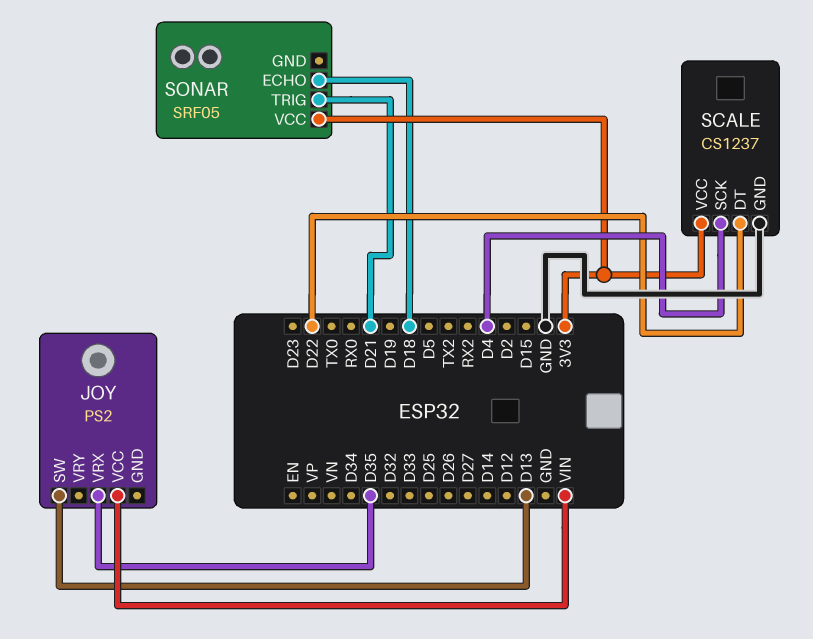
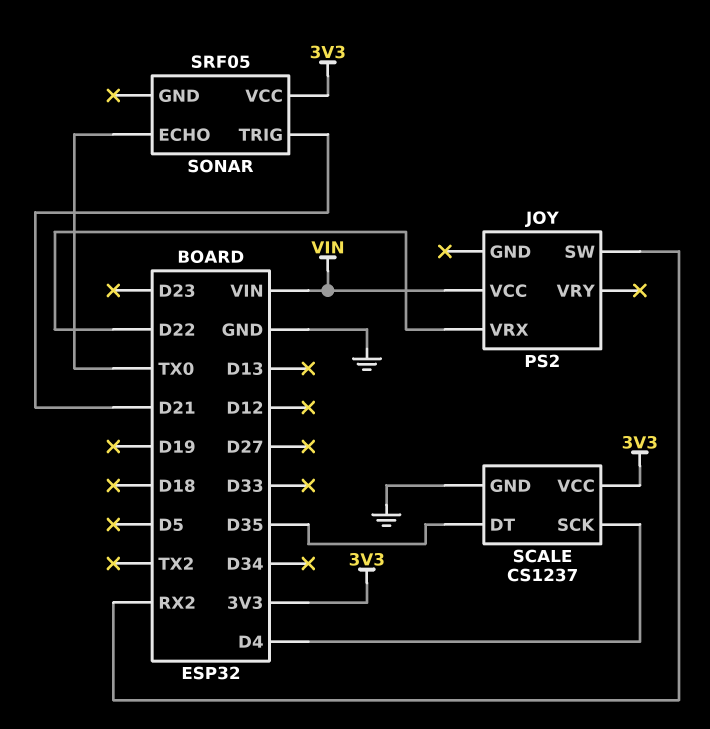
JOY pin SW: D13 -> RX2
JOY pin VRX: D35 -> D22
SCALE pin DT: D22 -> D35
SONAR pin ECHO: D18 -> TX0

